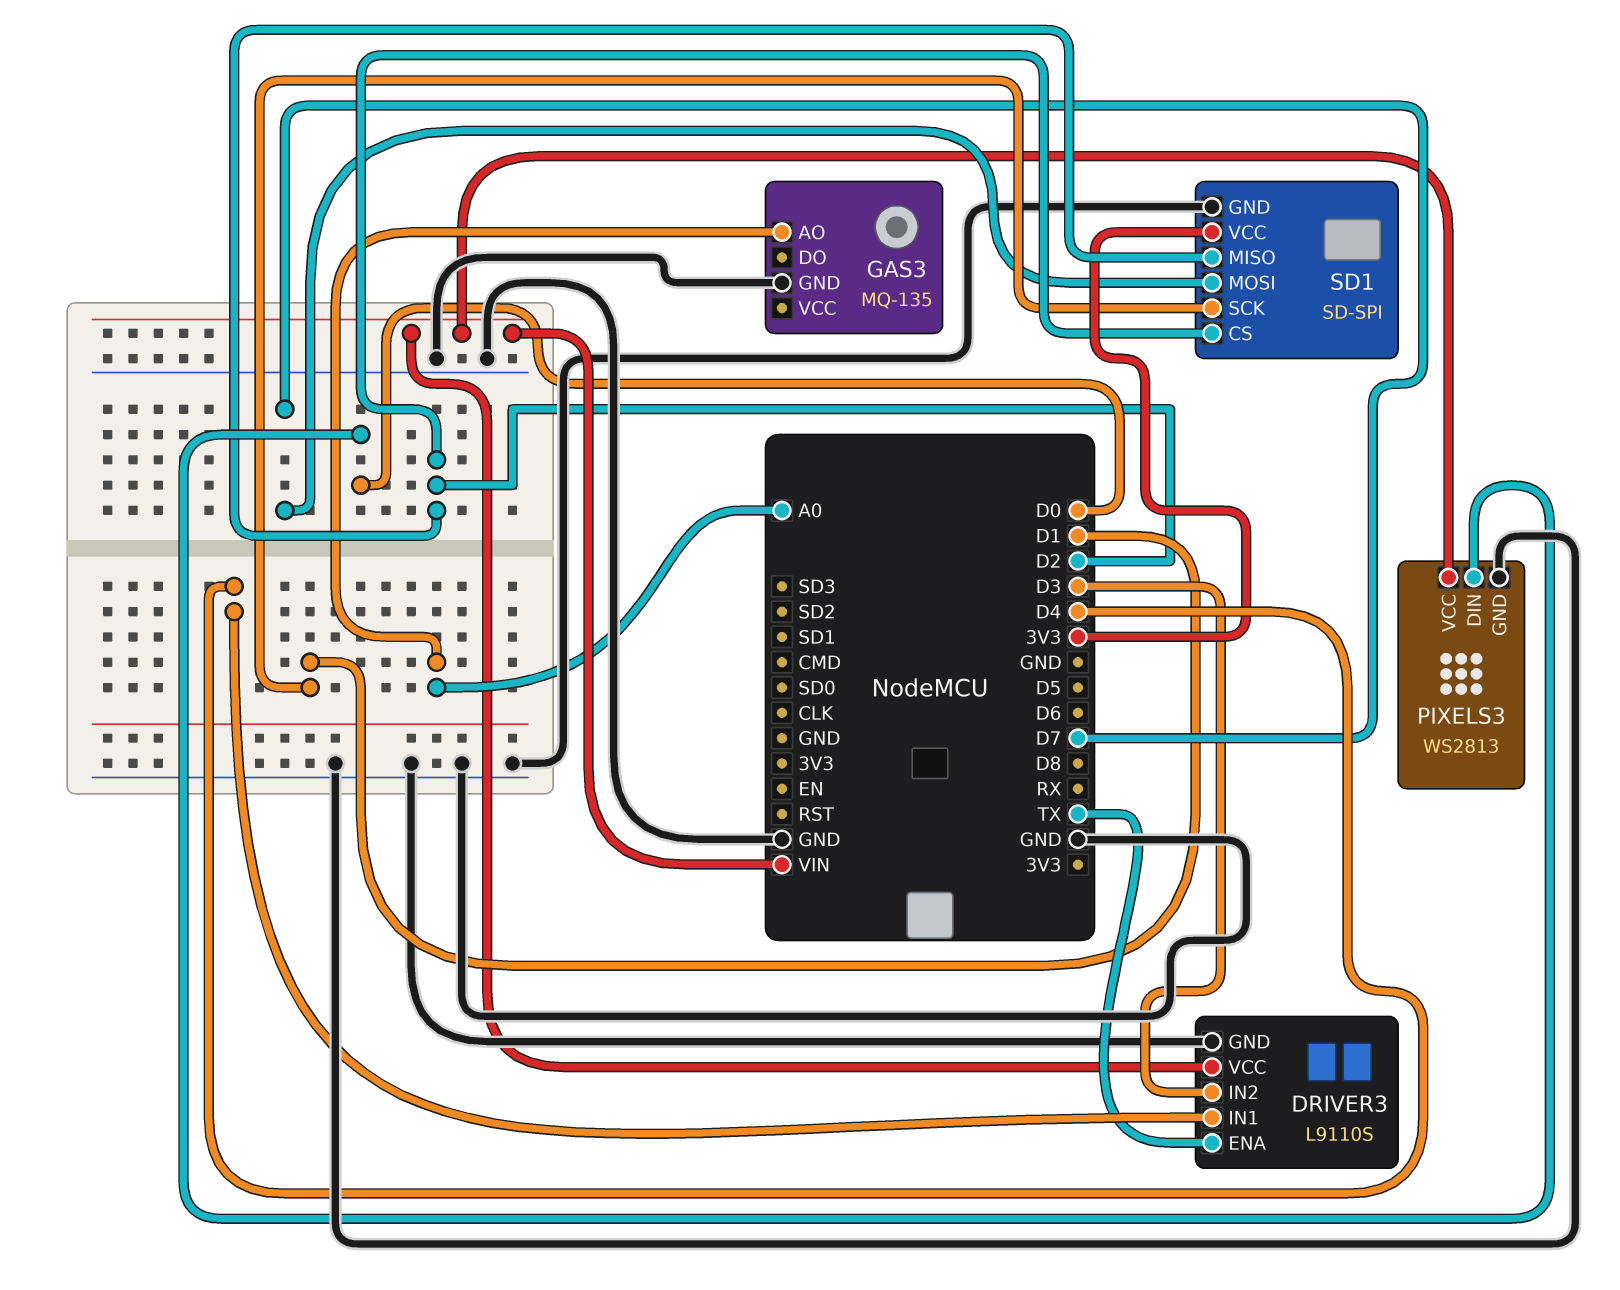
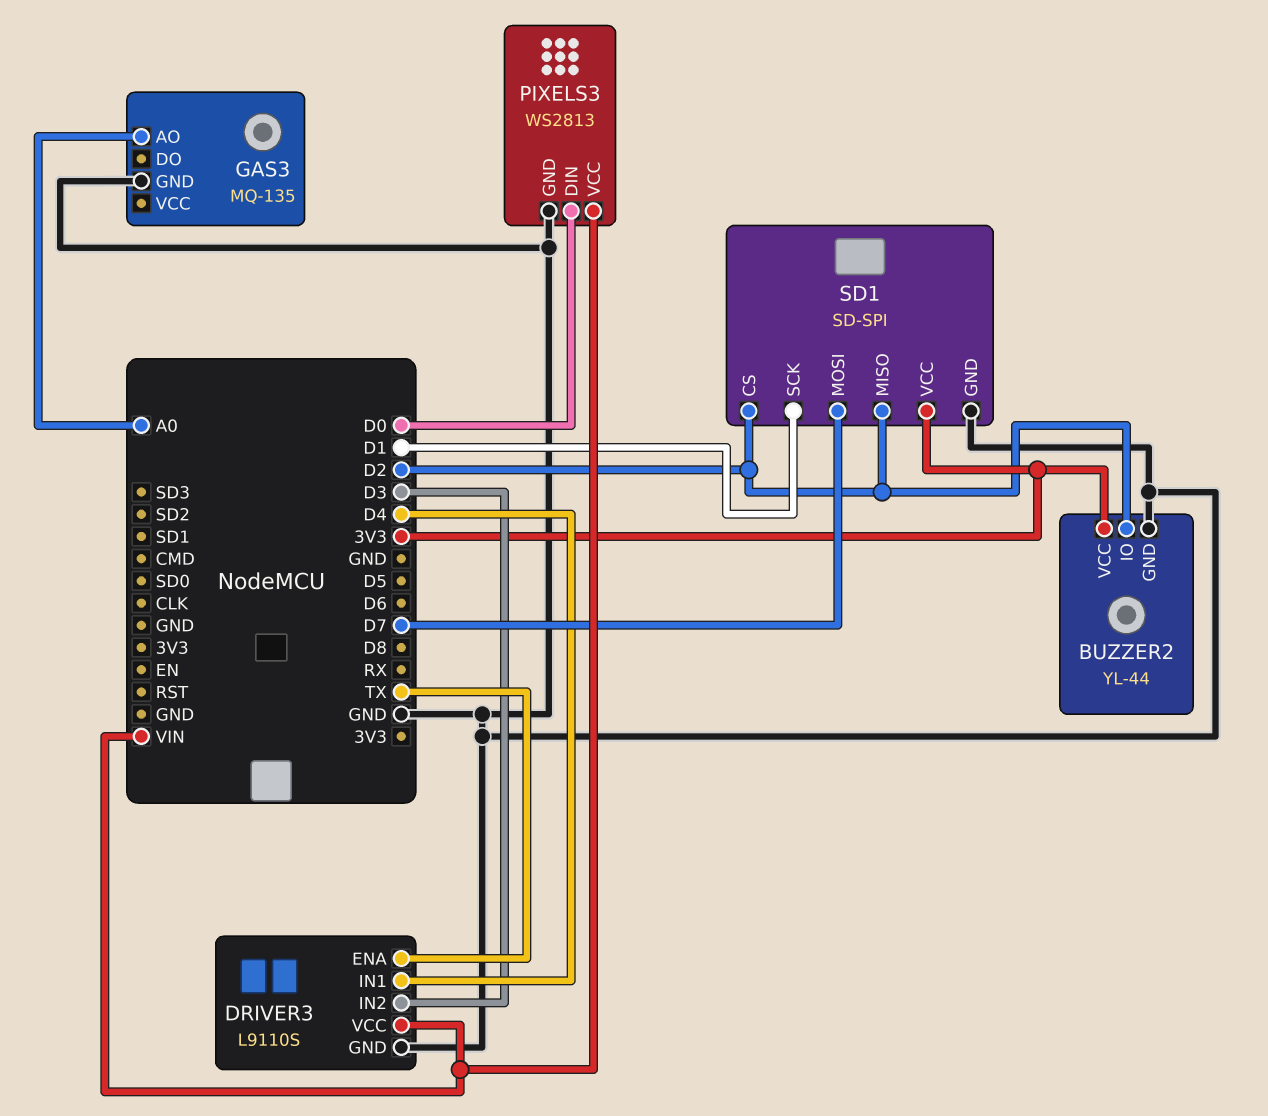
BUZZER2: none -> YL-44
BUZZER2 pin GND: none -> GND
BUZZER2 pin IO: none -> D2
BUZZER2 pin VCC: none -> 3V3

